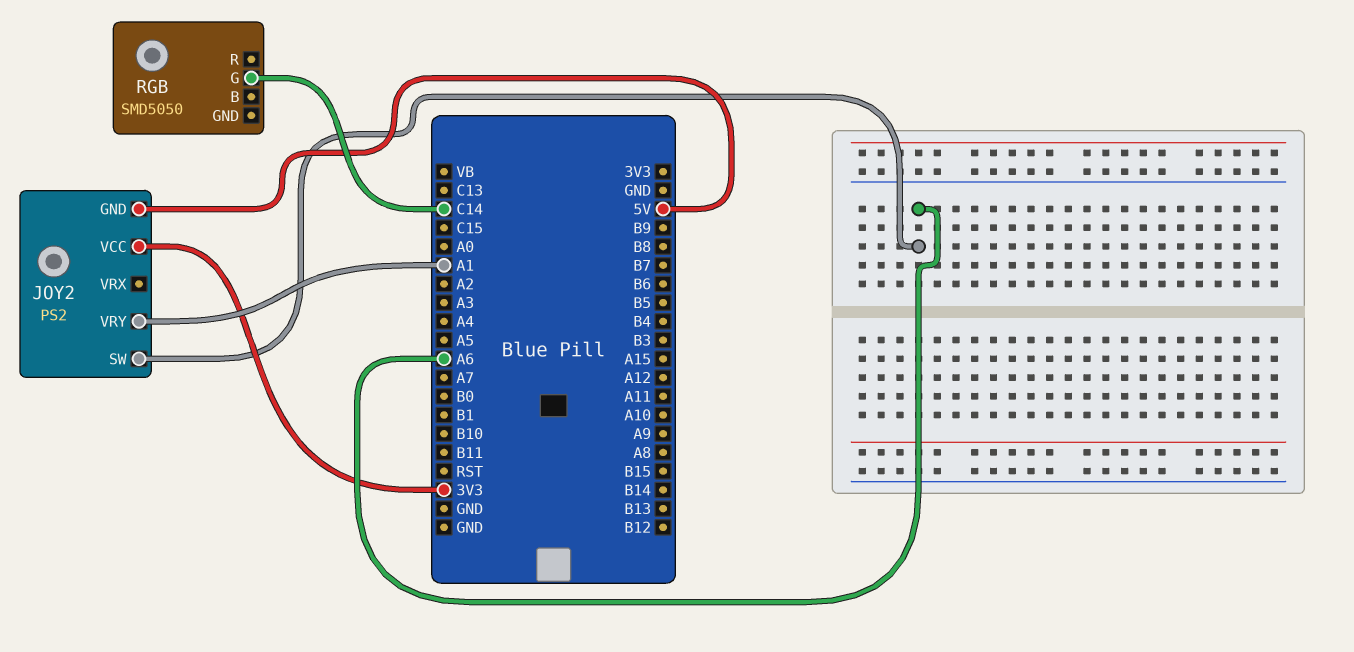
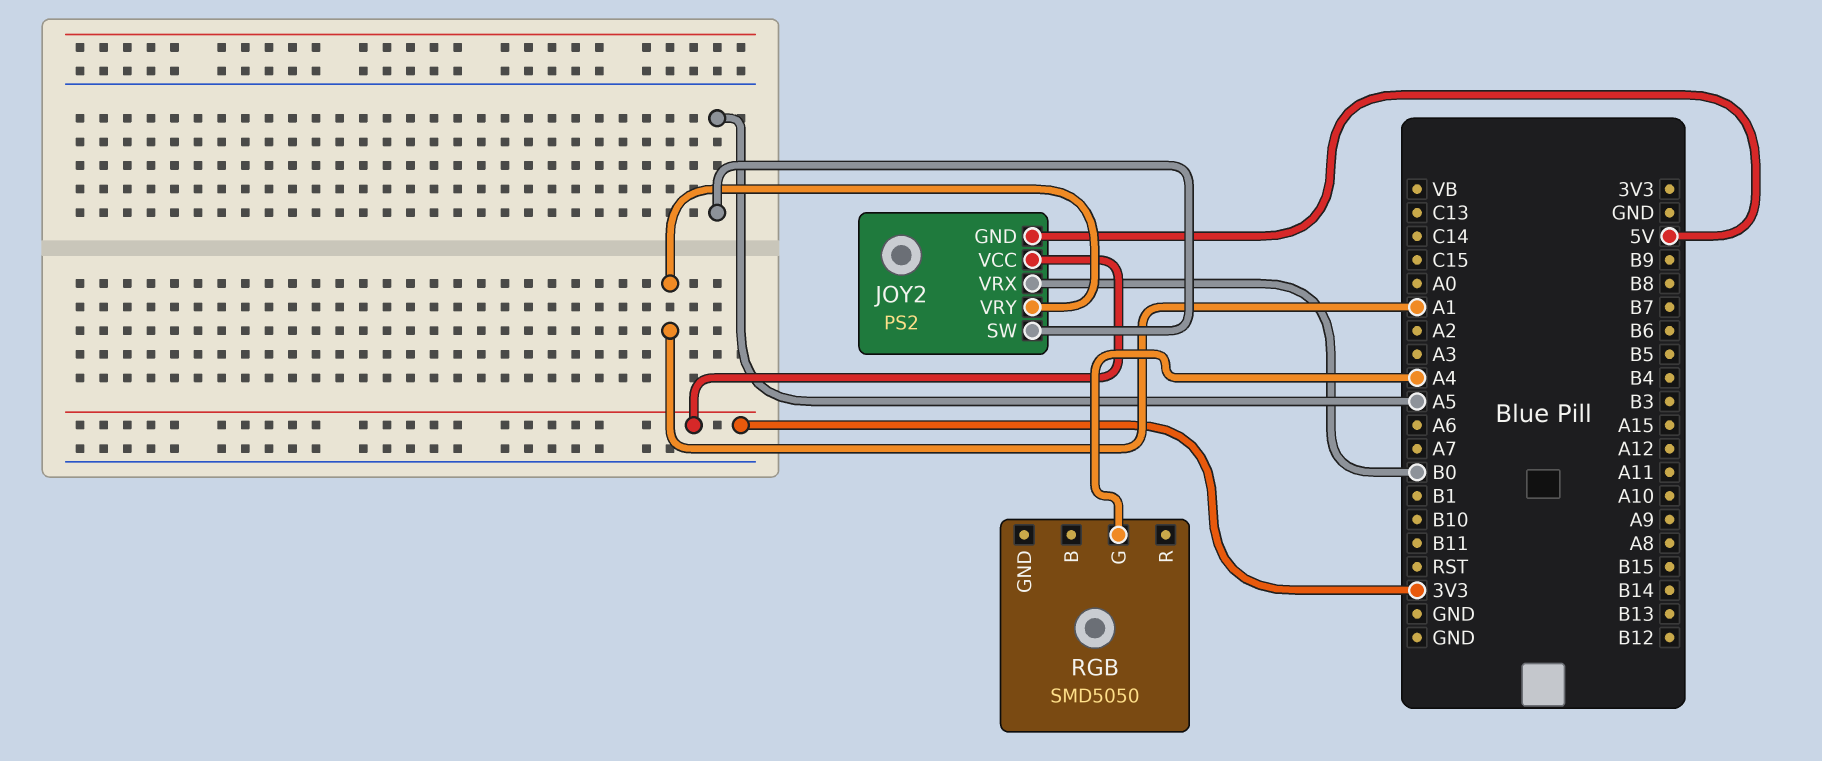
JOY2 pin SW: A6 -> A5
JOY2 pin VRX: none -> B0
RGB pin G: C14 -> A4

